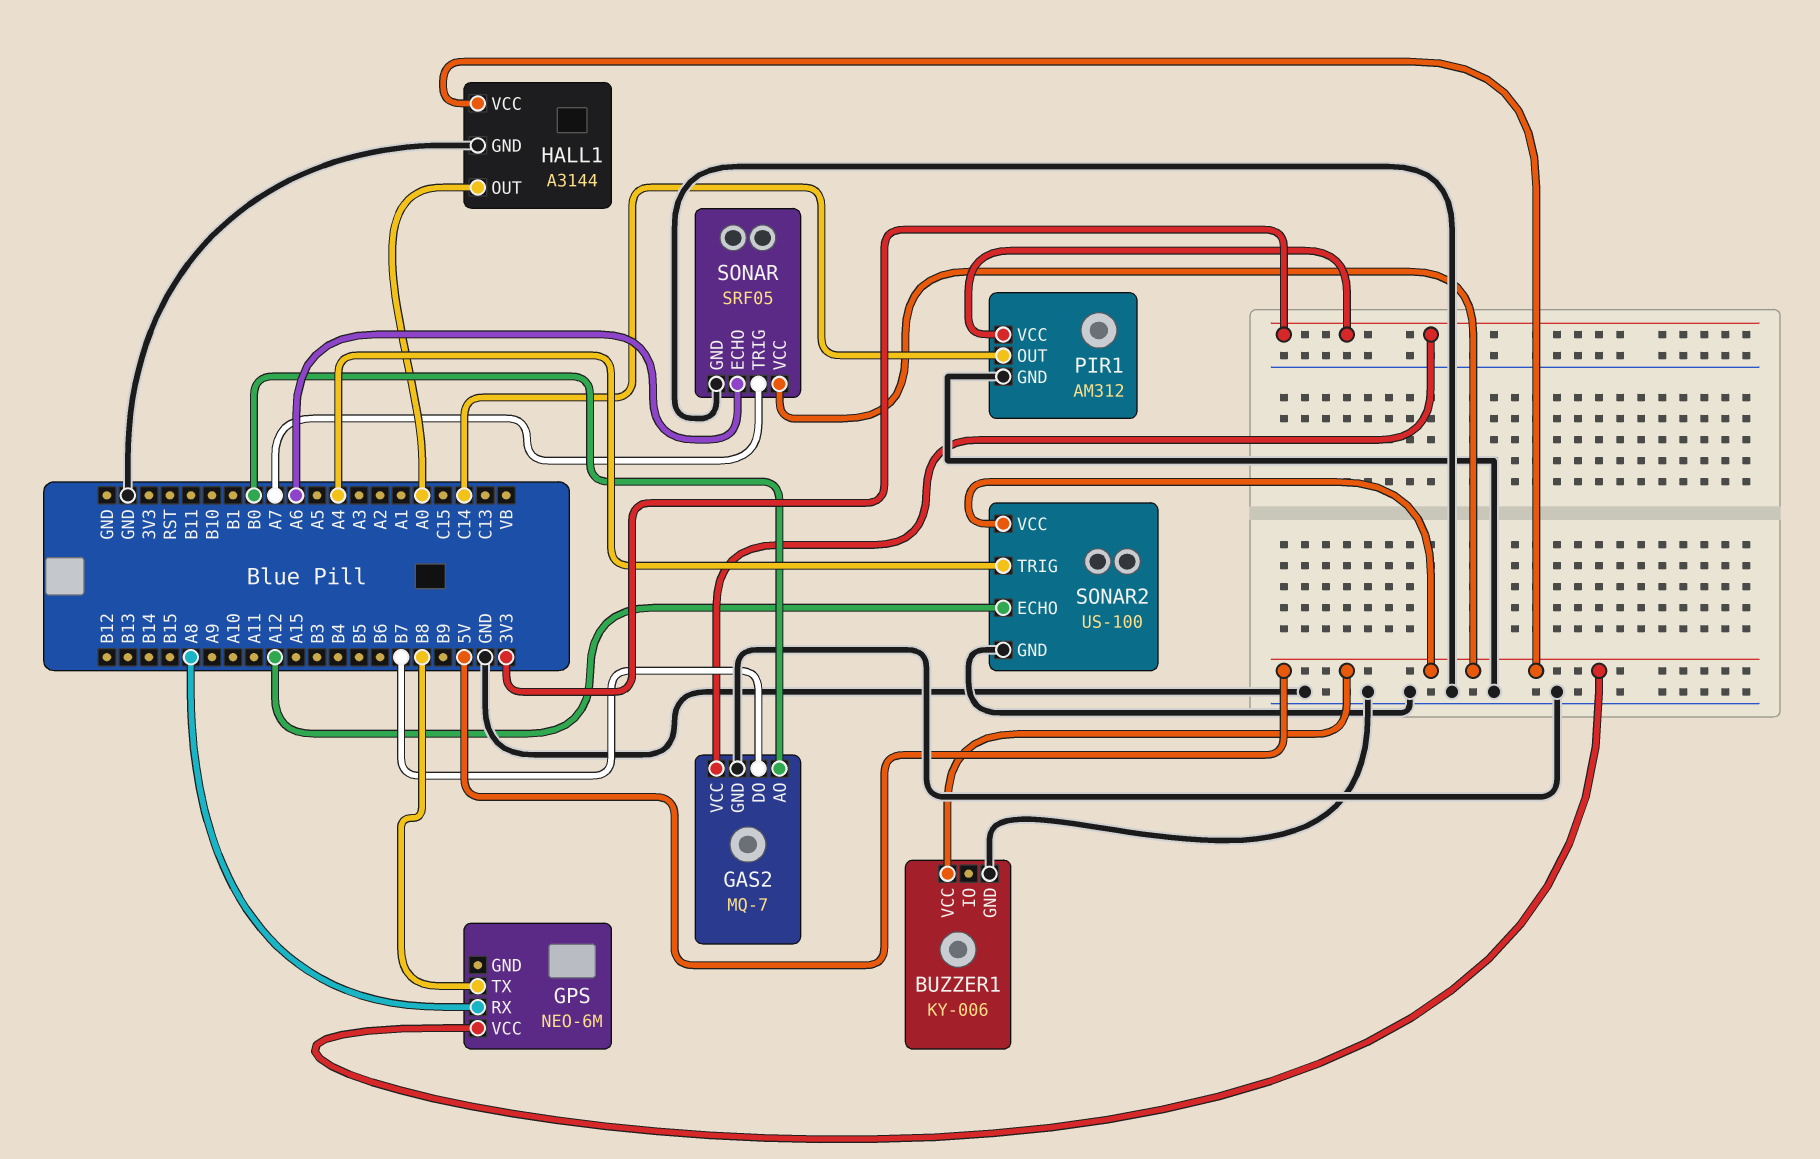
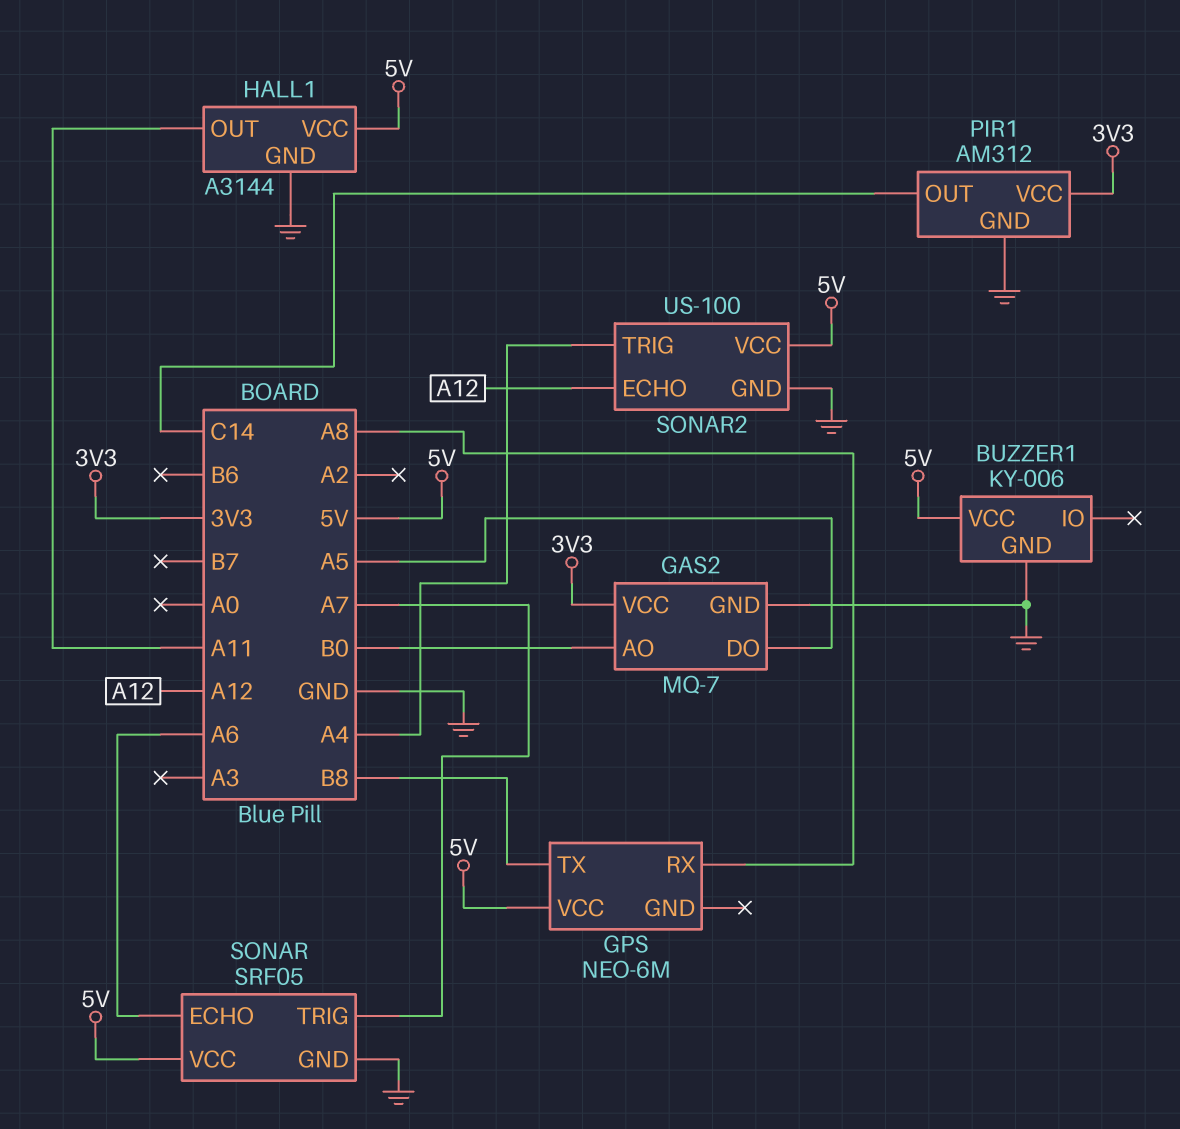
GAS2 pin DO: B7 -> A5
HALL1 pin OUT: A0 -> A11

